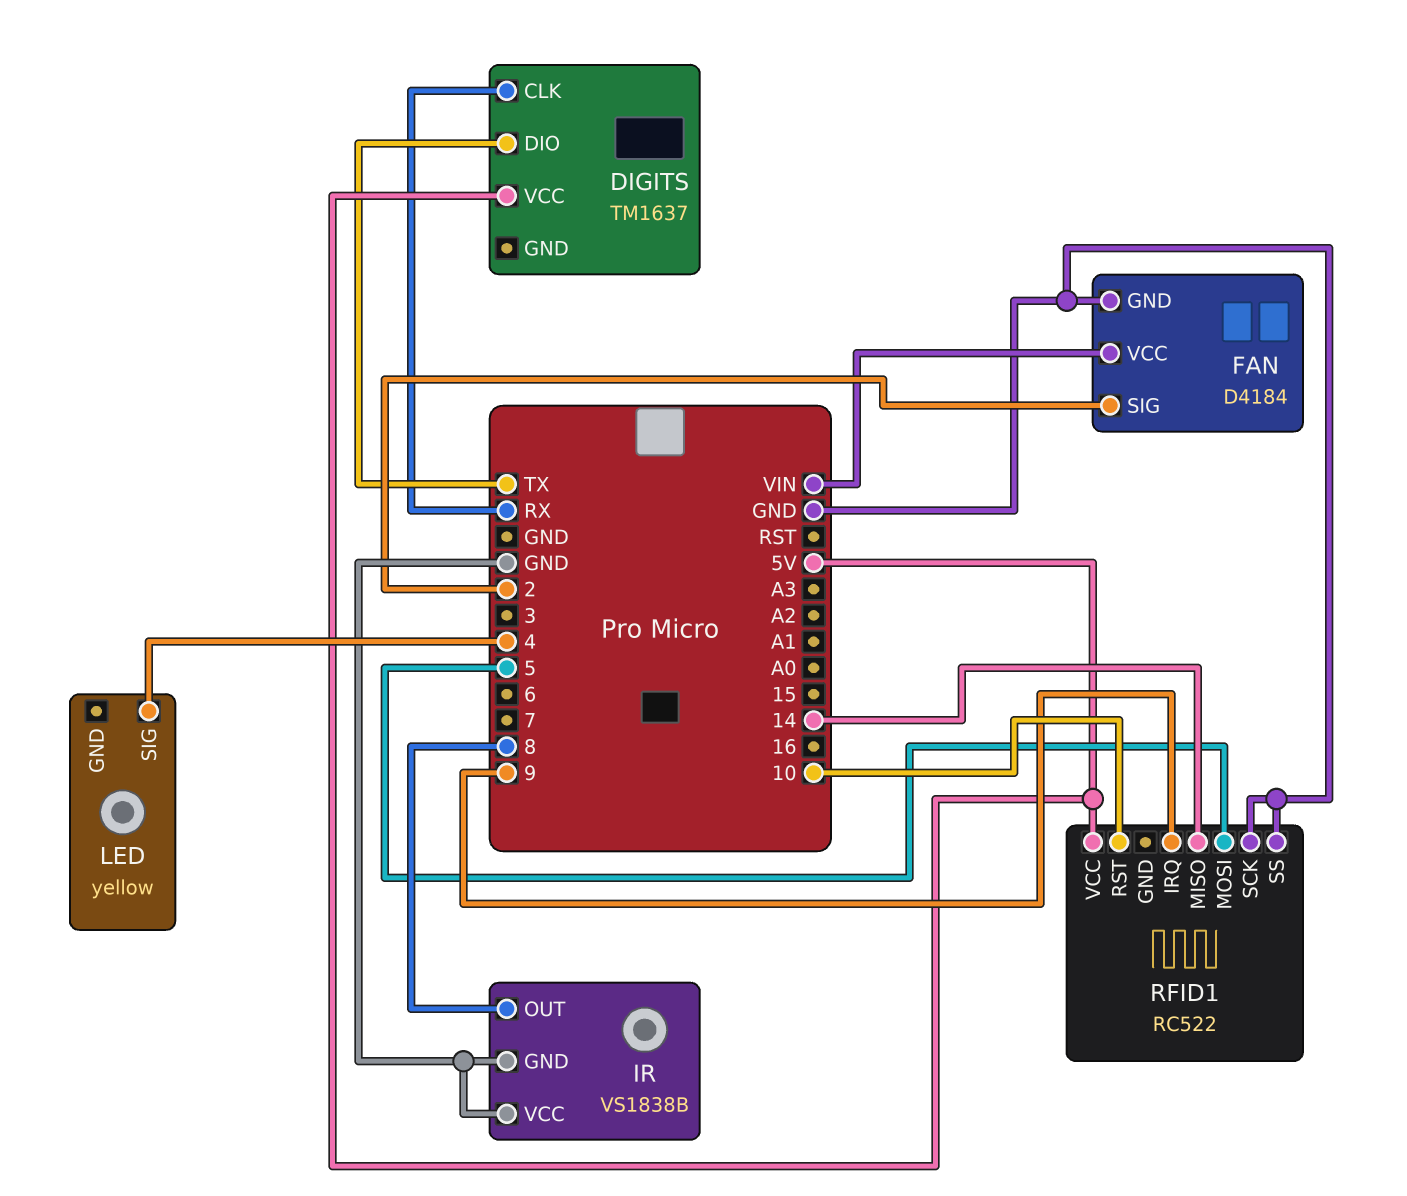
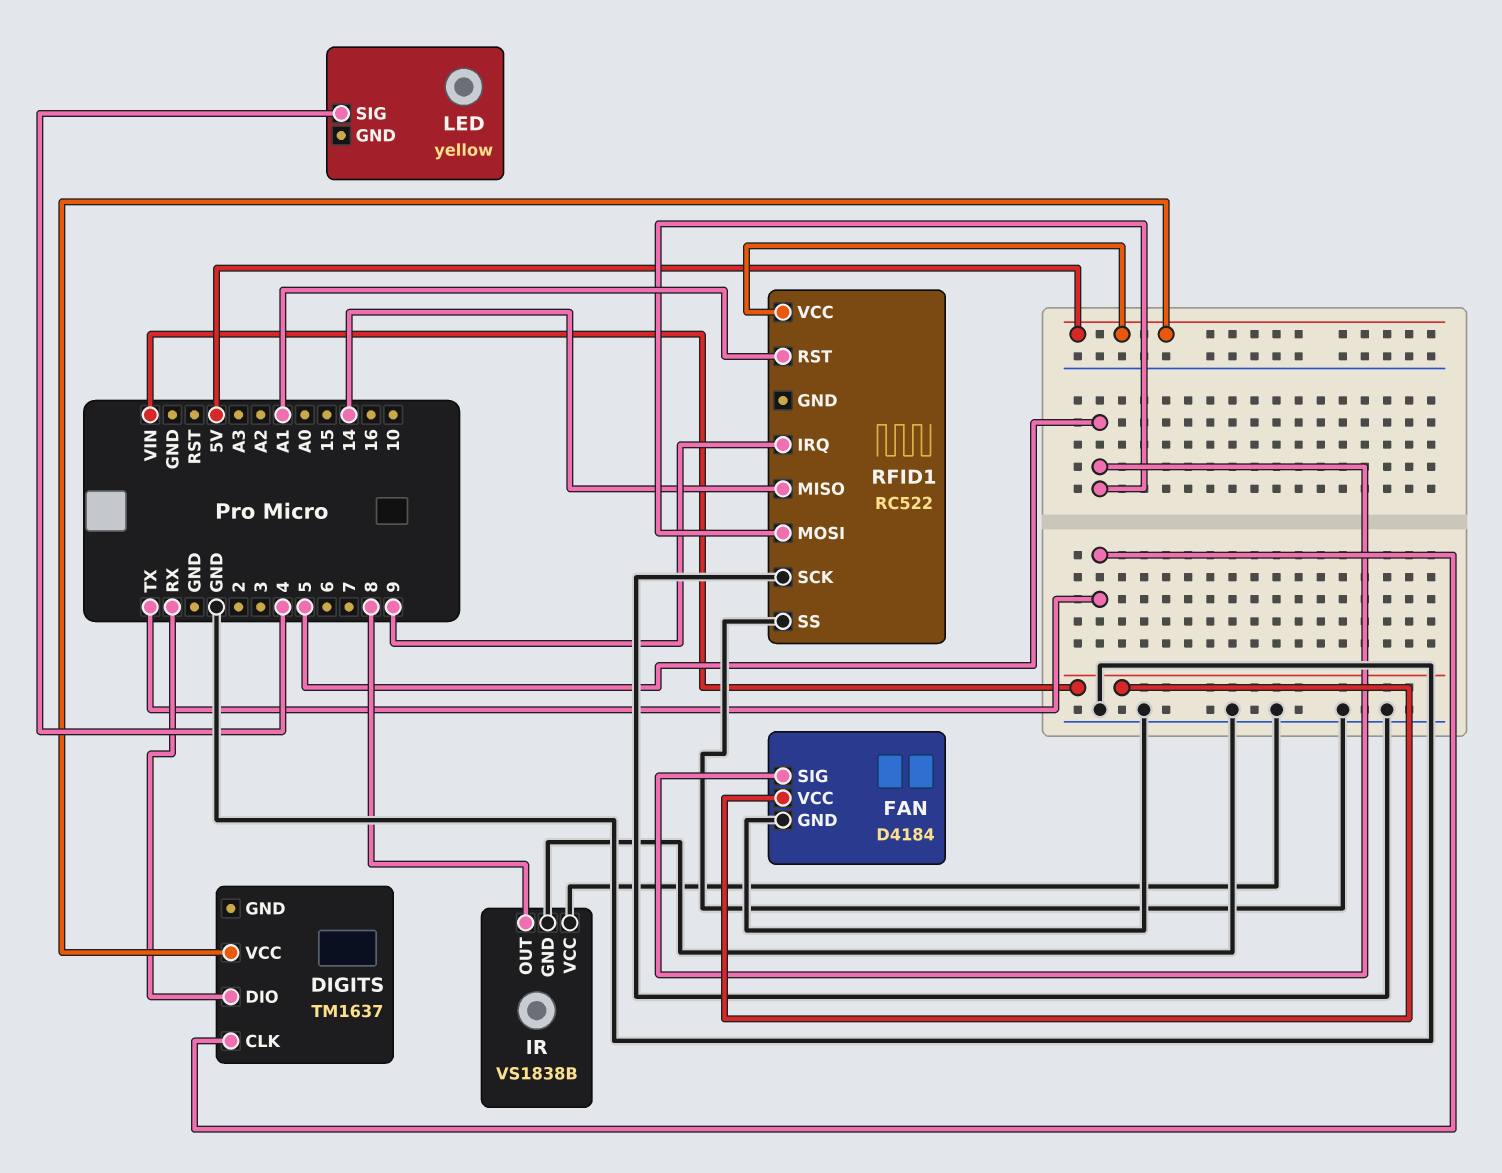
DIGITS pin CLK: RX -> TX
DIGITS pin DIO: TX -> RX
FAN pin SIG: 2 -> 5
RFID1 pin RST: 10 -> A1

